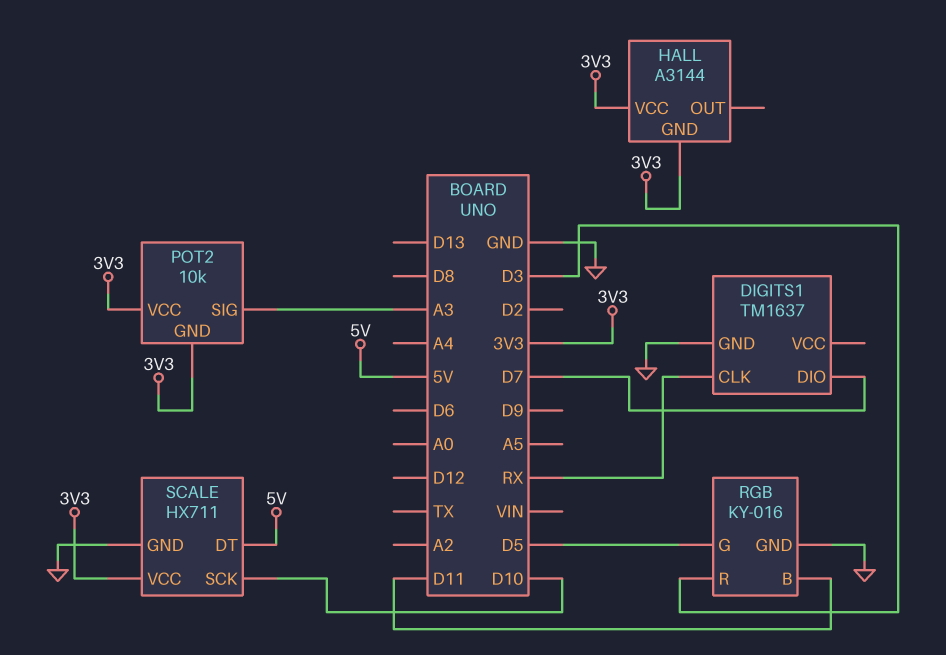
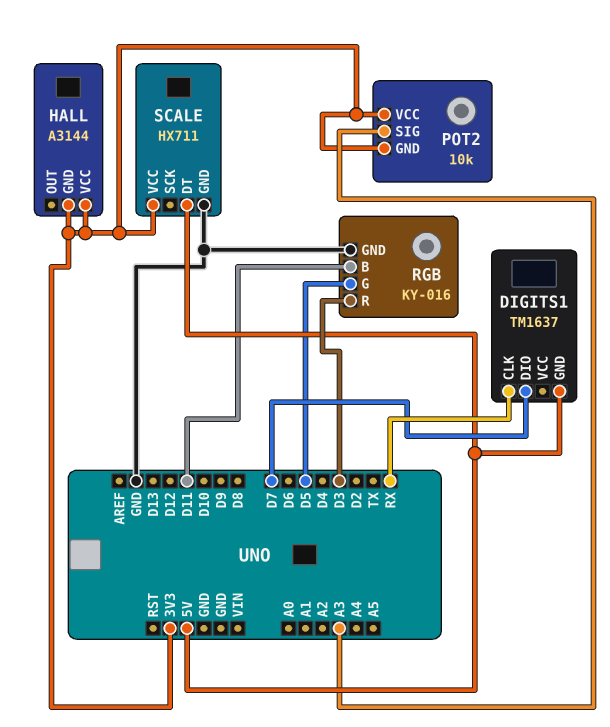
DIGITS1 pin GND: GND -> 5V
SCALE pin SCK: D10 -> none

